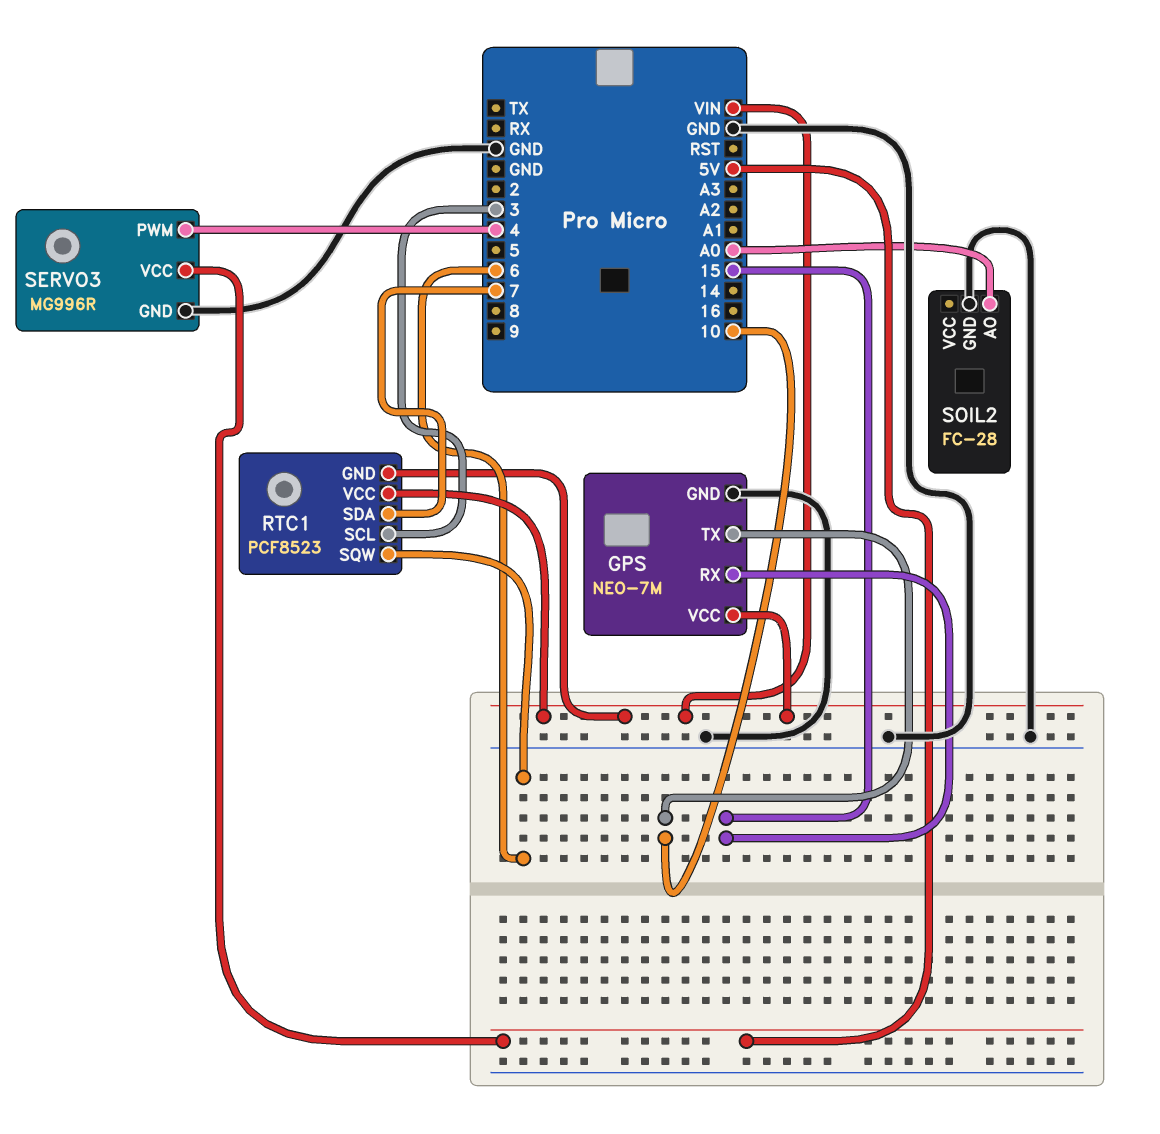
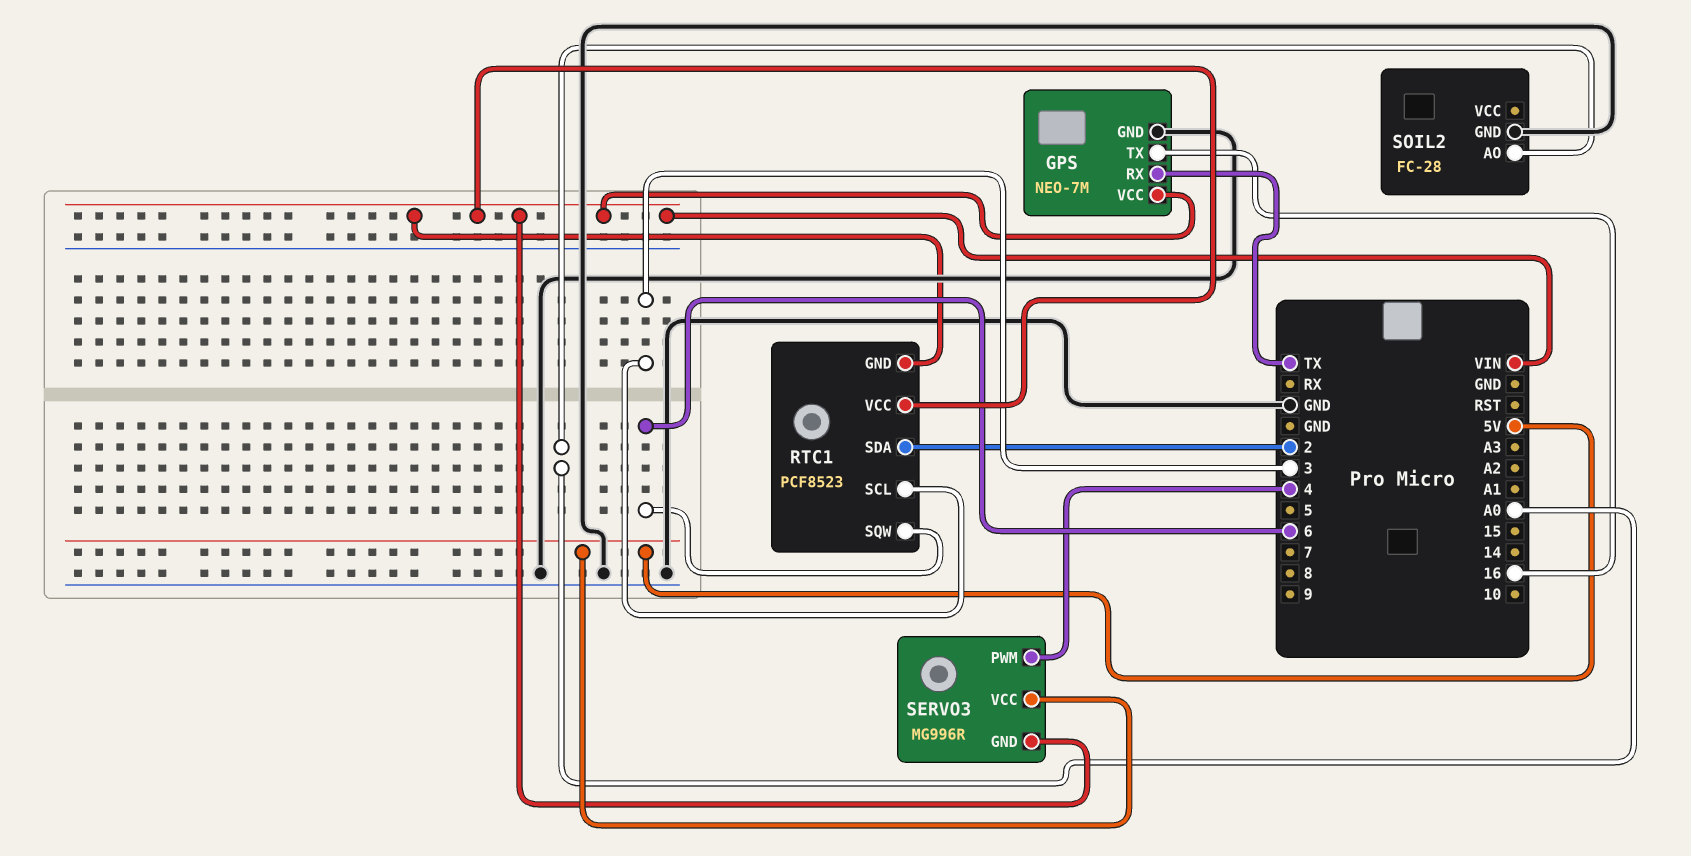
GPS pin RX: 15 -> TX
GPS pin TX: 10 -> 16
RTC1 pin SDA: 7 -> 2
SERVO3 pin GND: GND -> VIN

